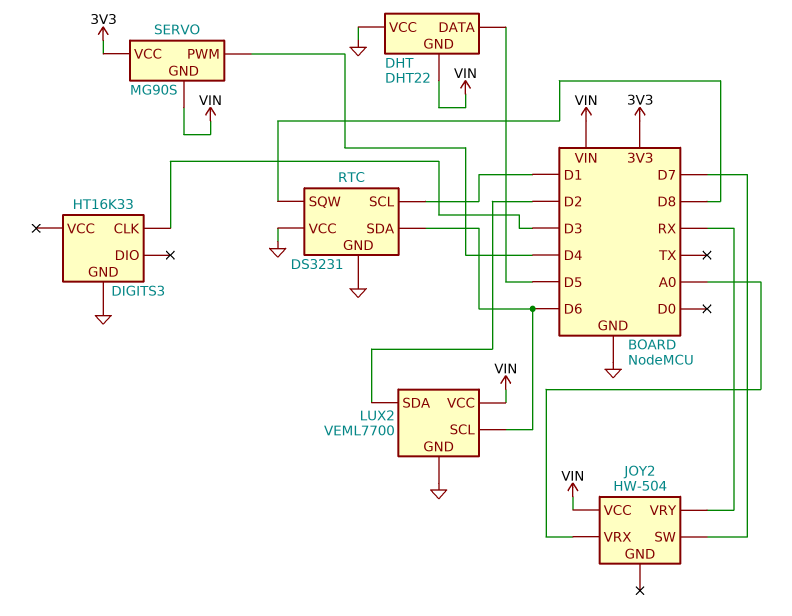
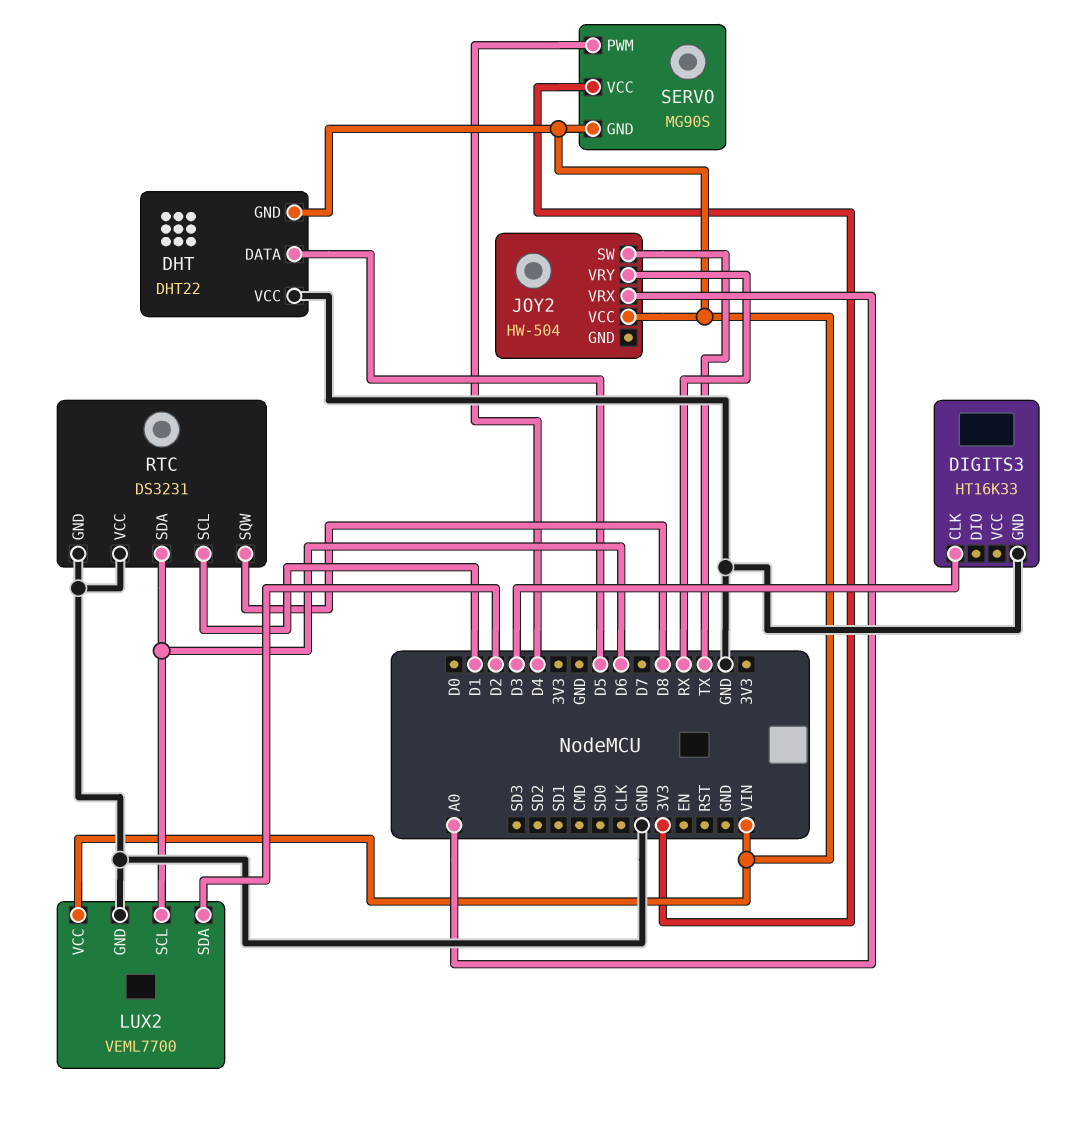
JOY2 pin SW: D7 -> TX

